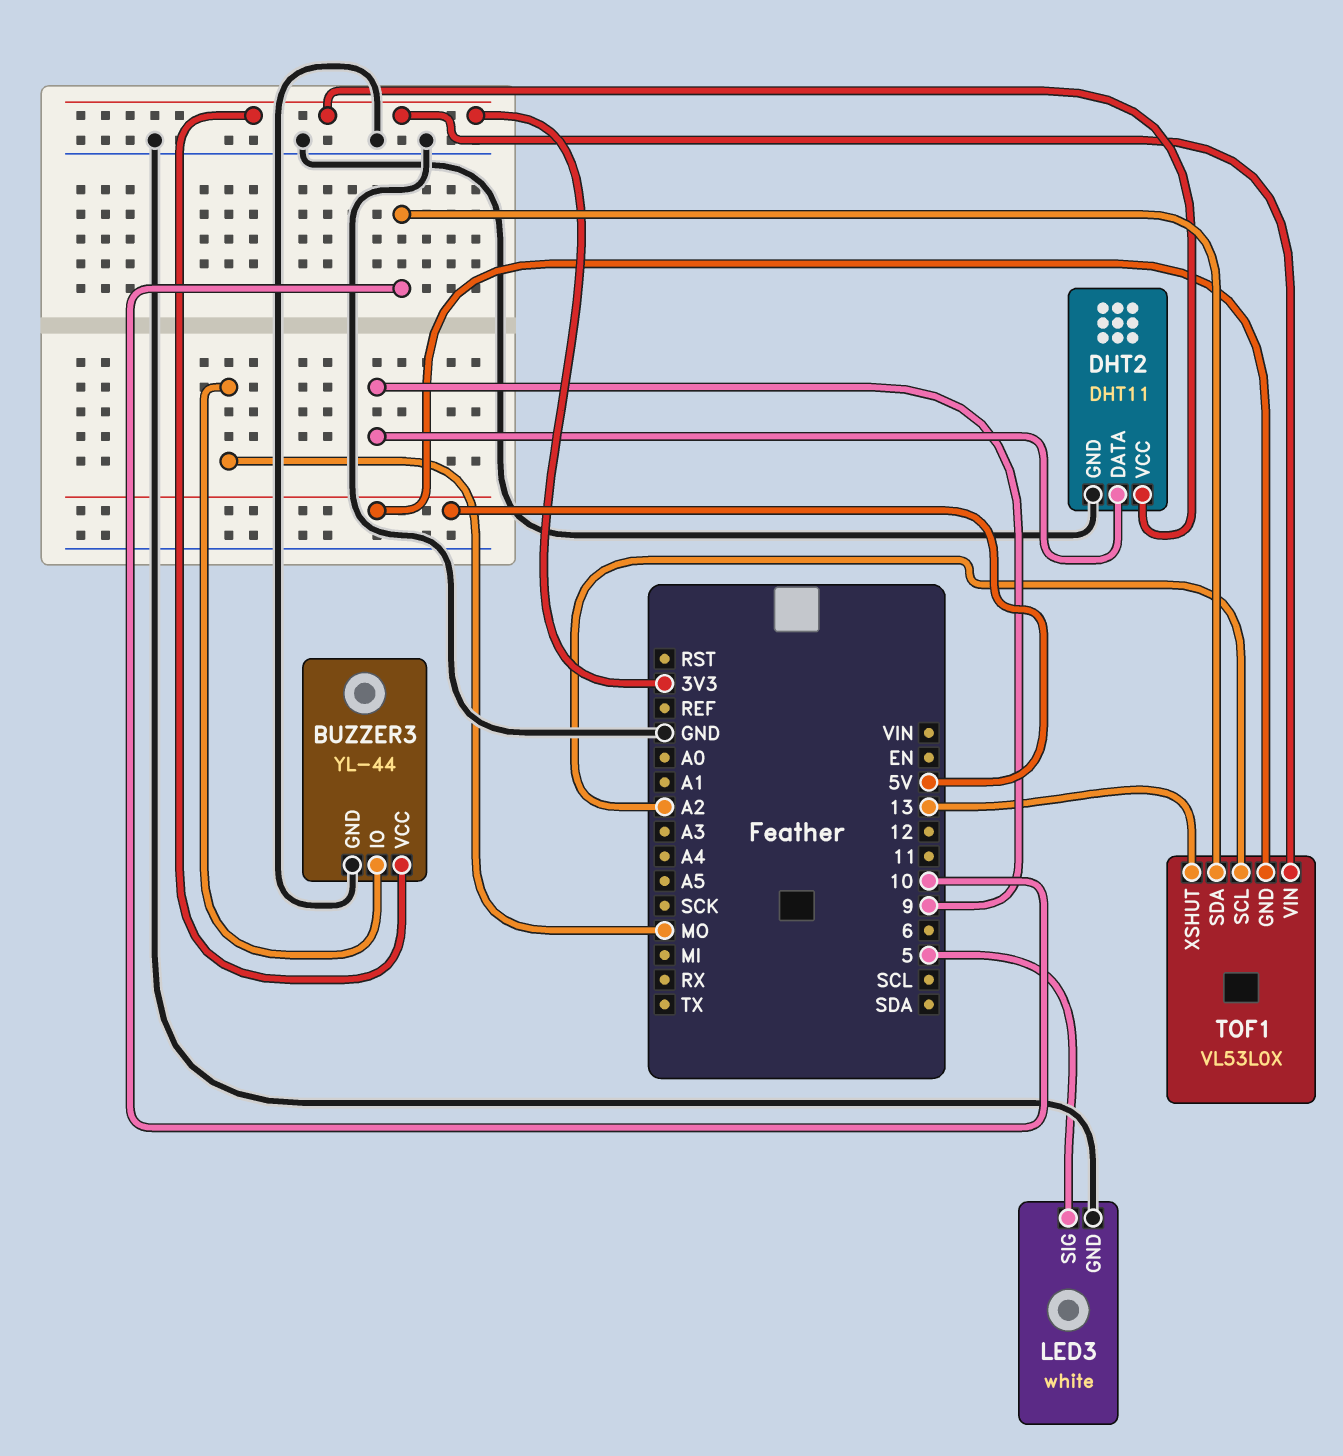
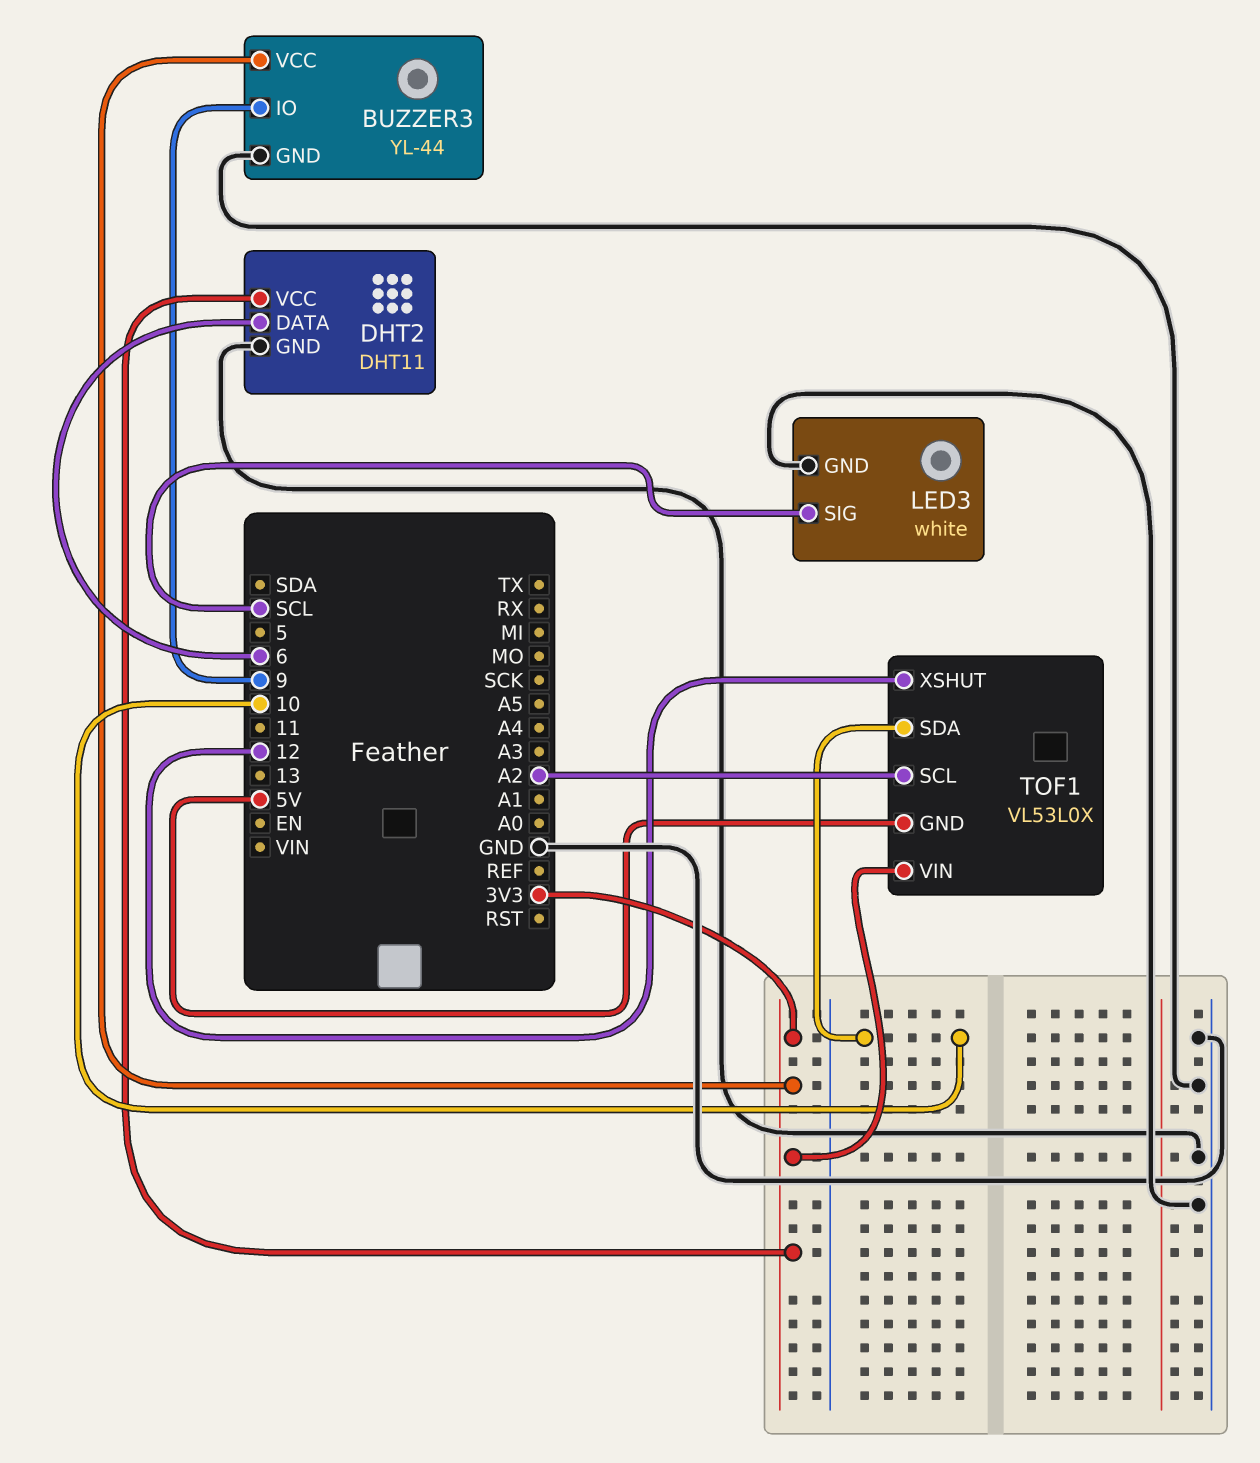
BUZZER3 pin IO: MO -> 9
DHT2 pin DATA: 9 -> 6
LED3 pin SIG: 5 -> SCL
TOF1 pin XSHUT: 13 -> 12

